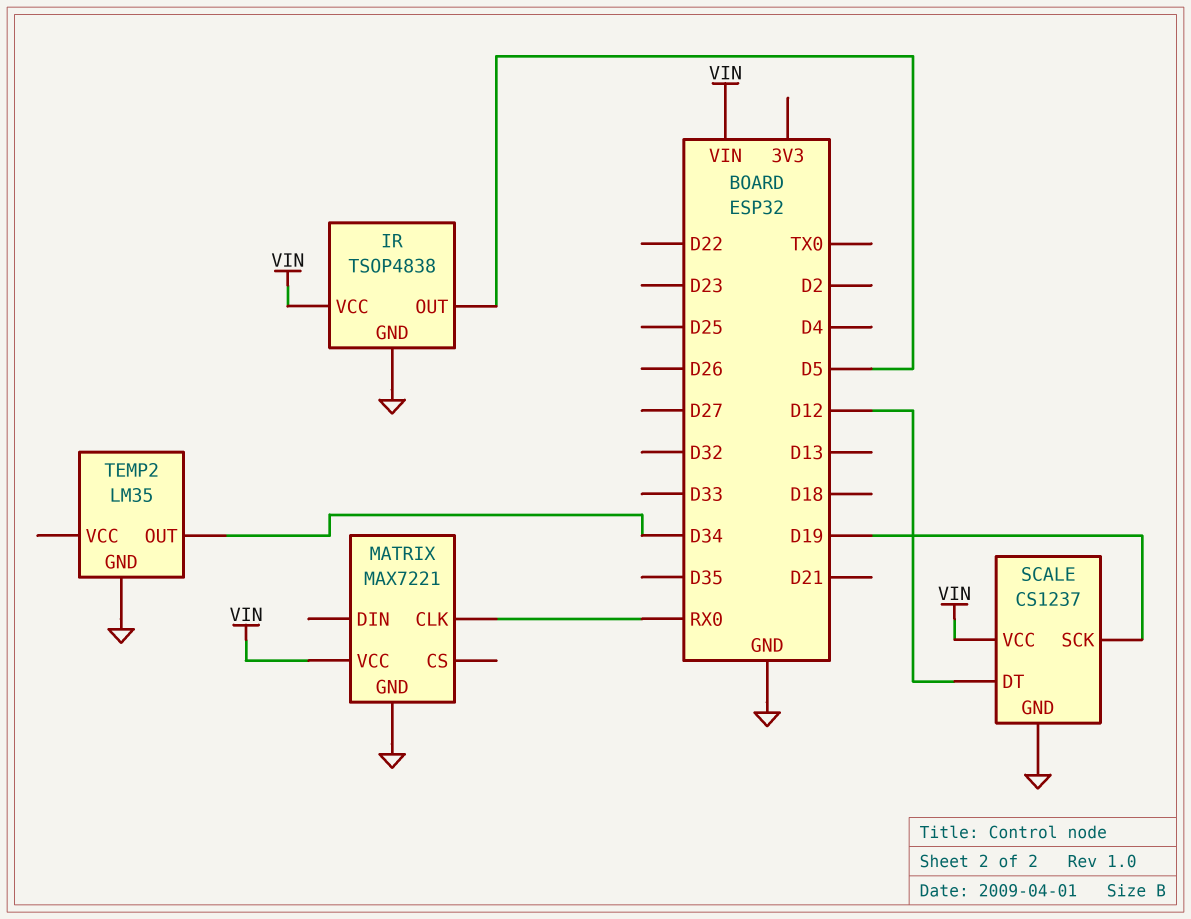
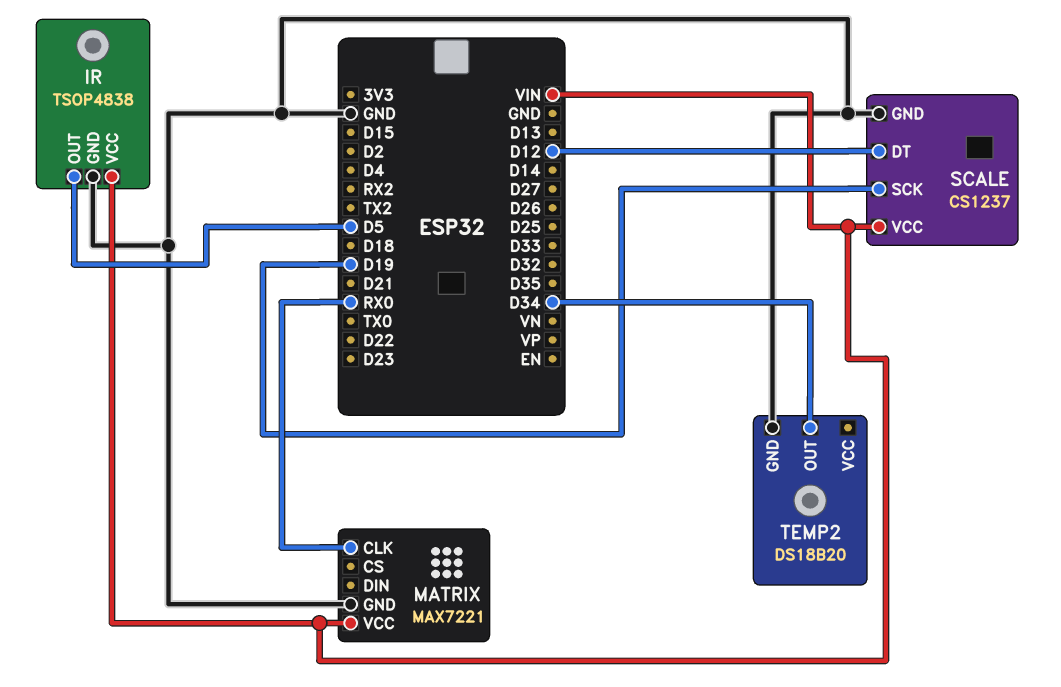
TEMP2: LM35 -> DS18B20

